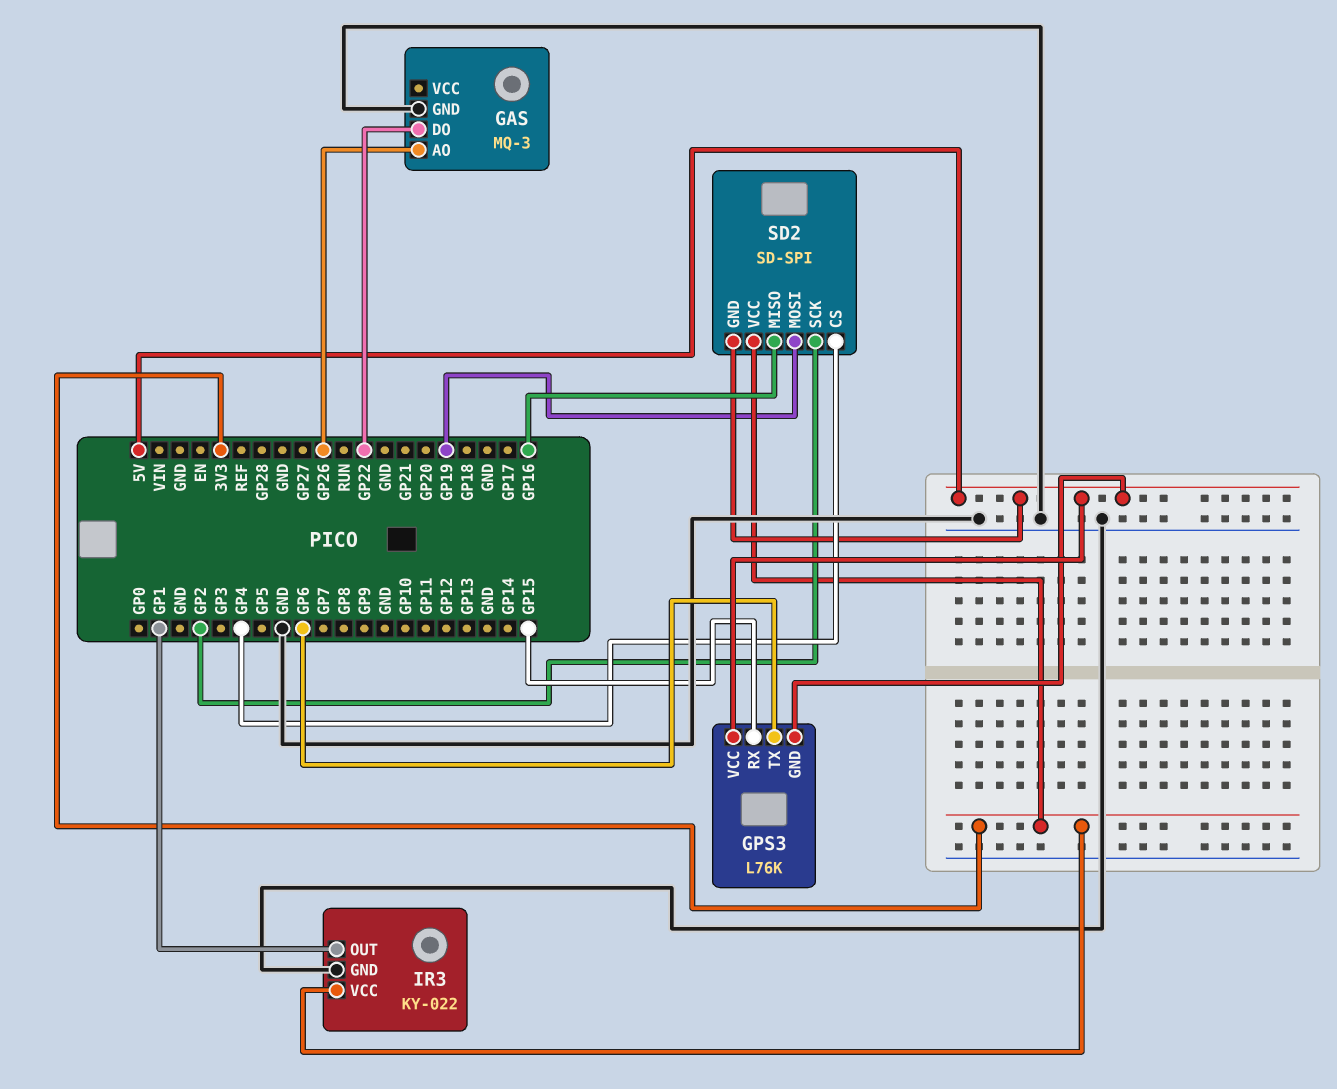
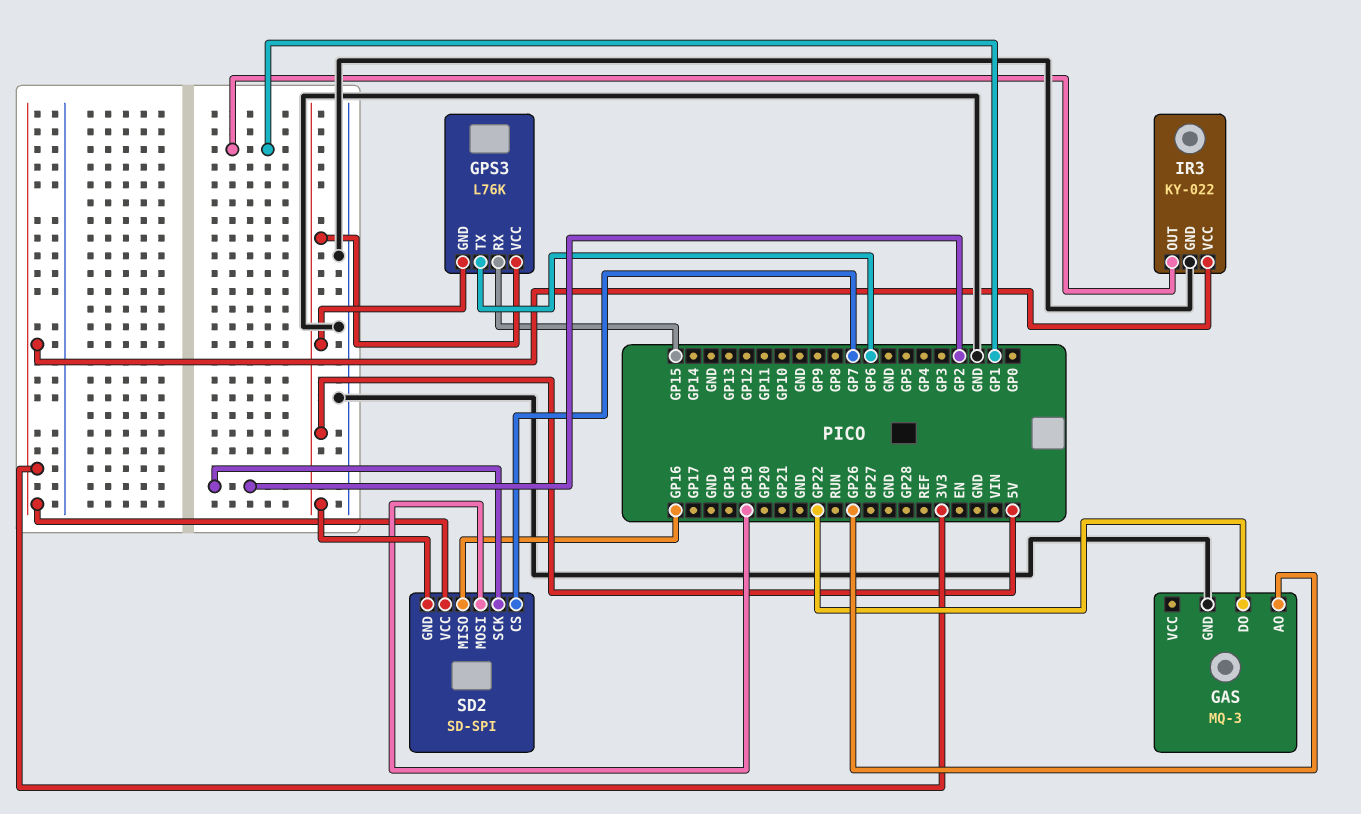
SD2 pin CS: GP4 -> GP7

